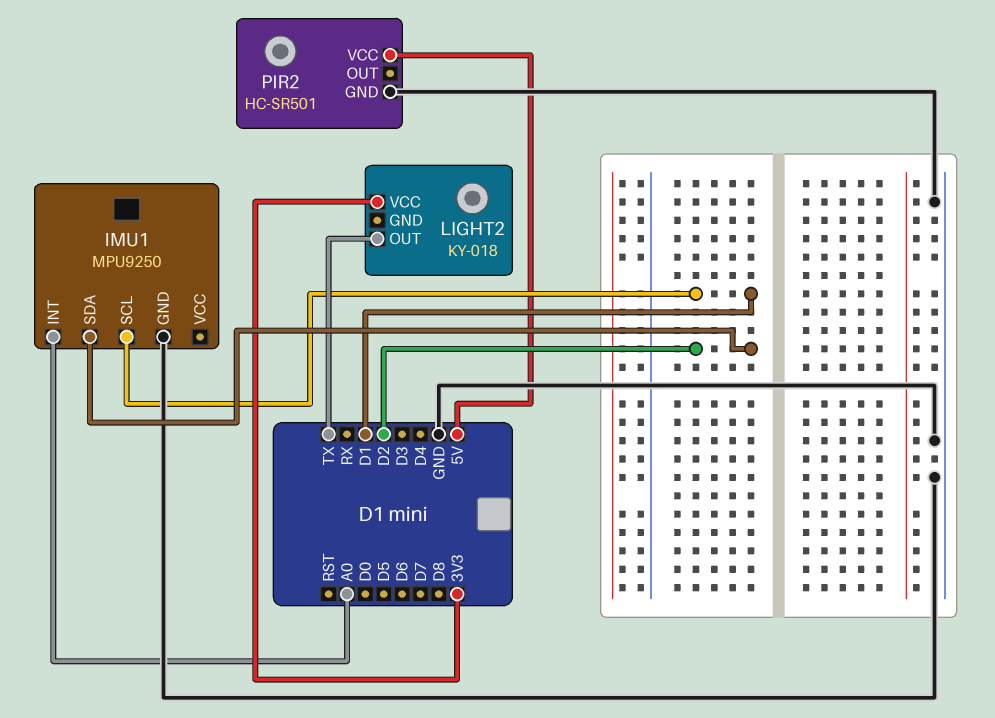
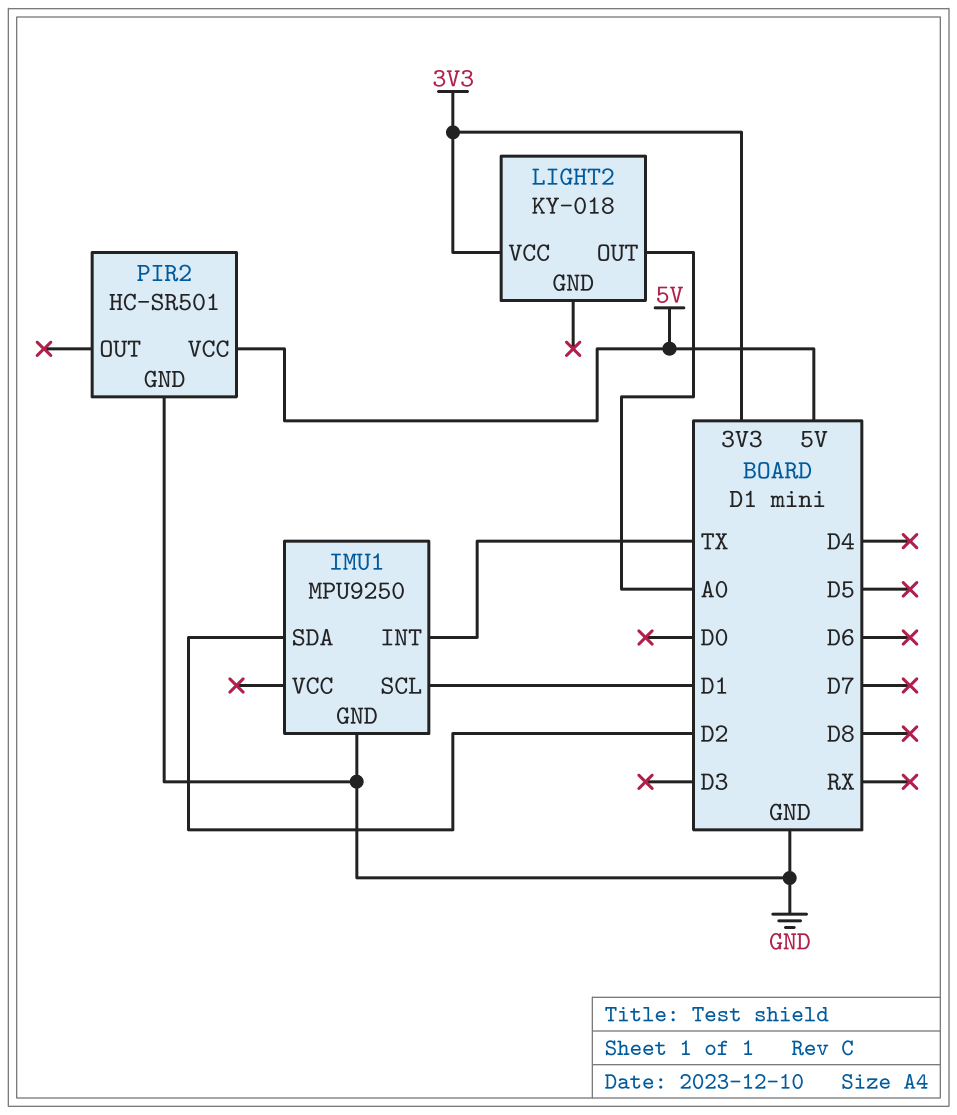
IMU1 pin INT: A0 -> TX
LIGHT2 pin OUT: TX -> A0

